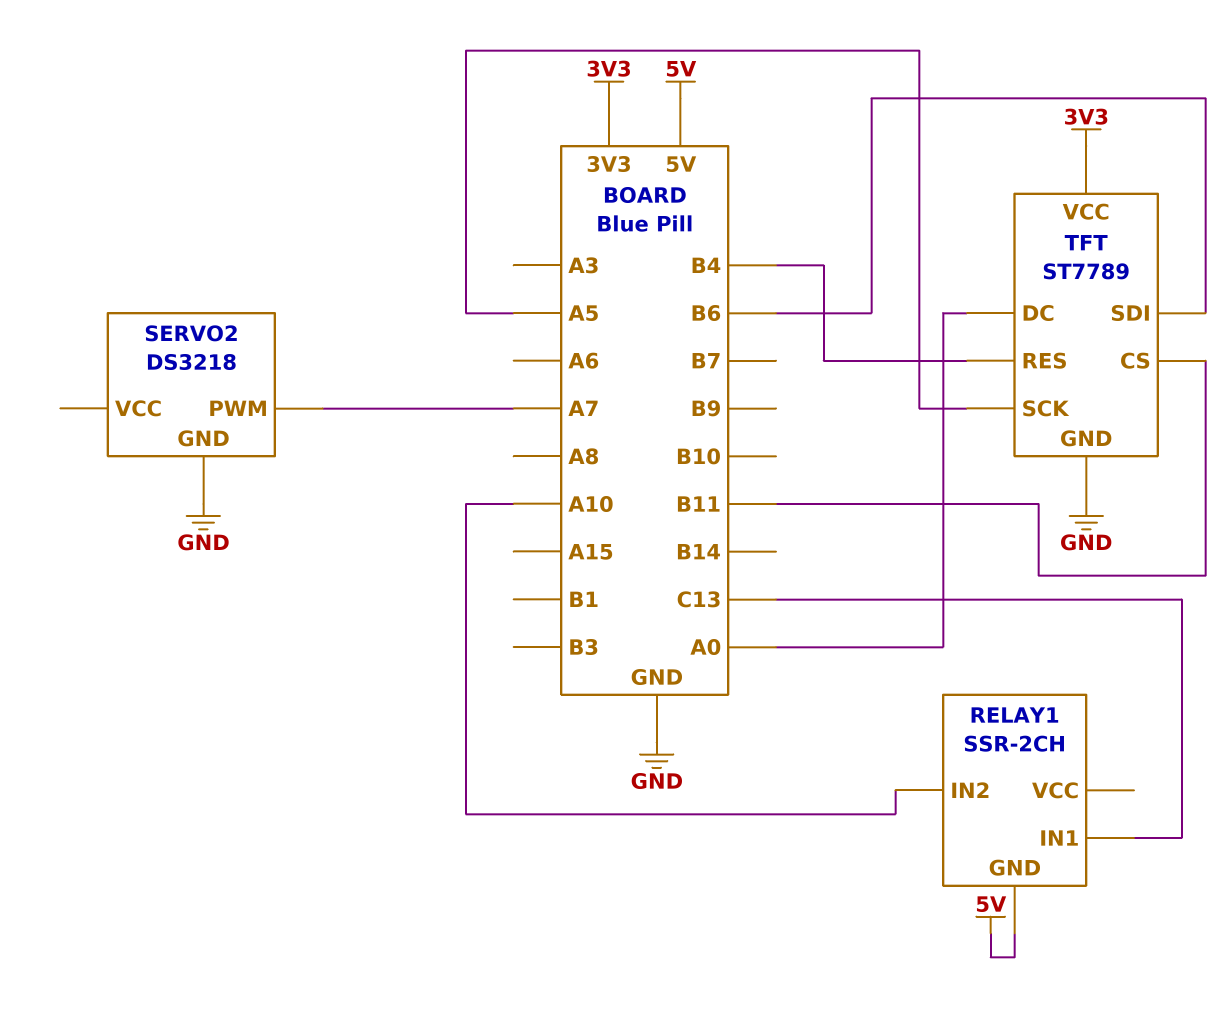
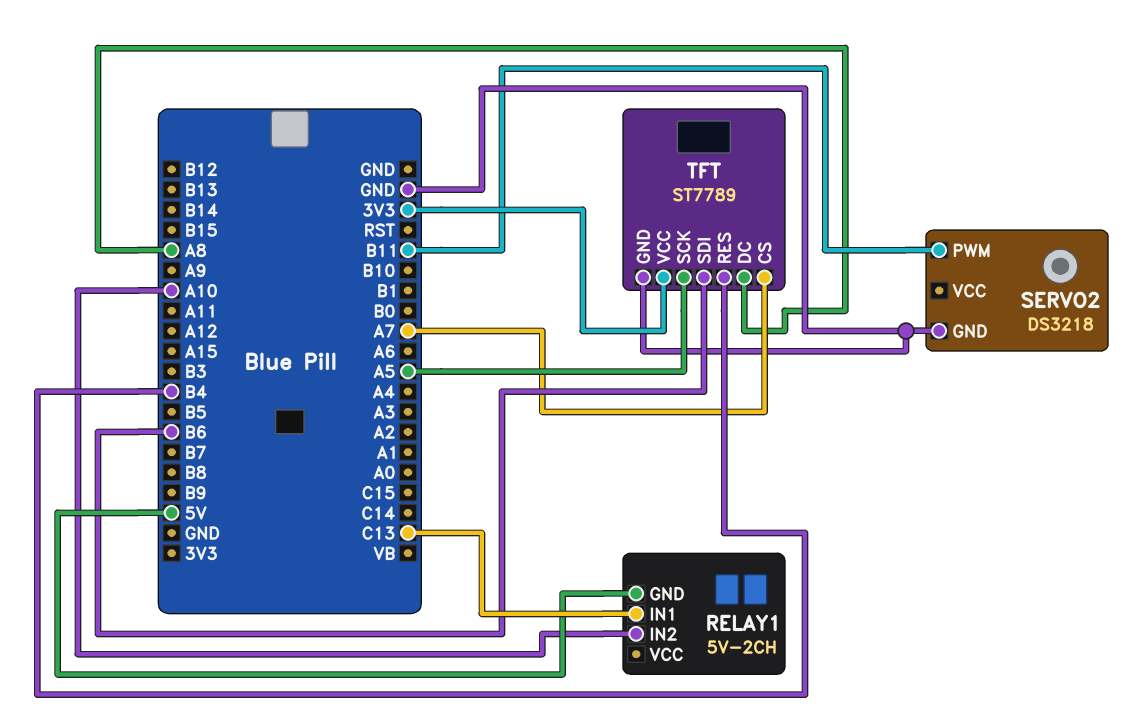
RELAY1: SSR-2CH -> 5V-2CH
SERVO2 pin PWM: A7 -> B11
TFT pin CS: B11 -> A7
TFT pin DC: A0 -> A8

